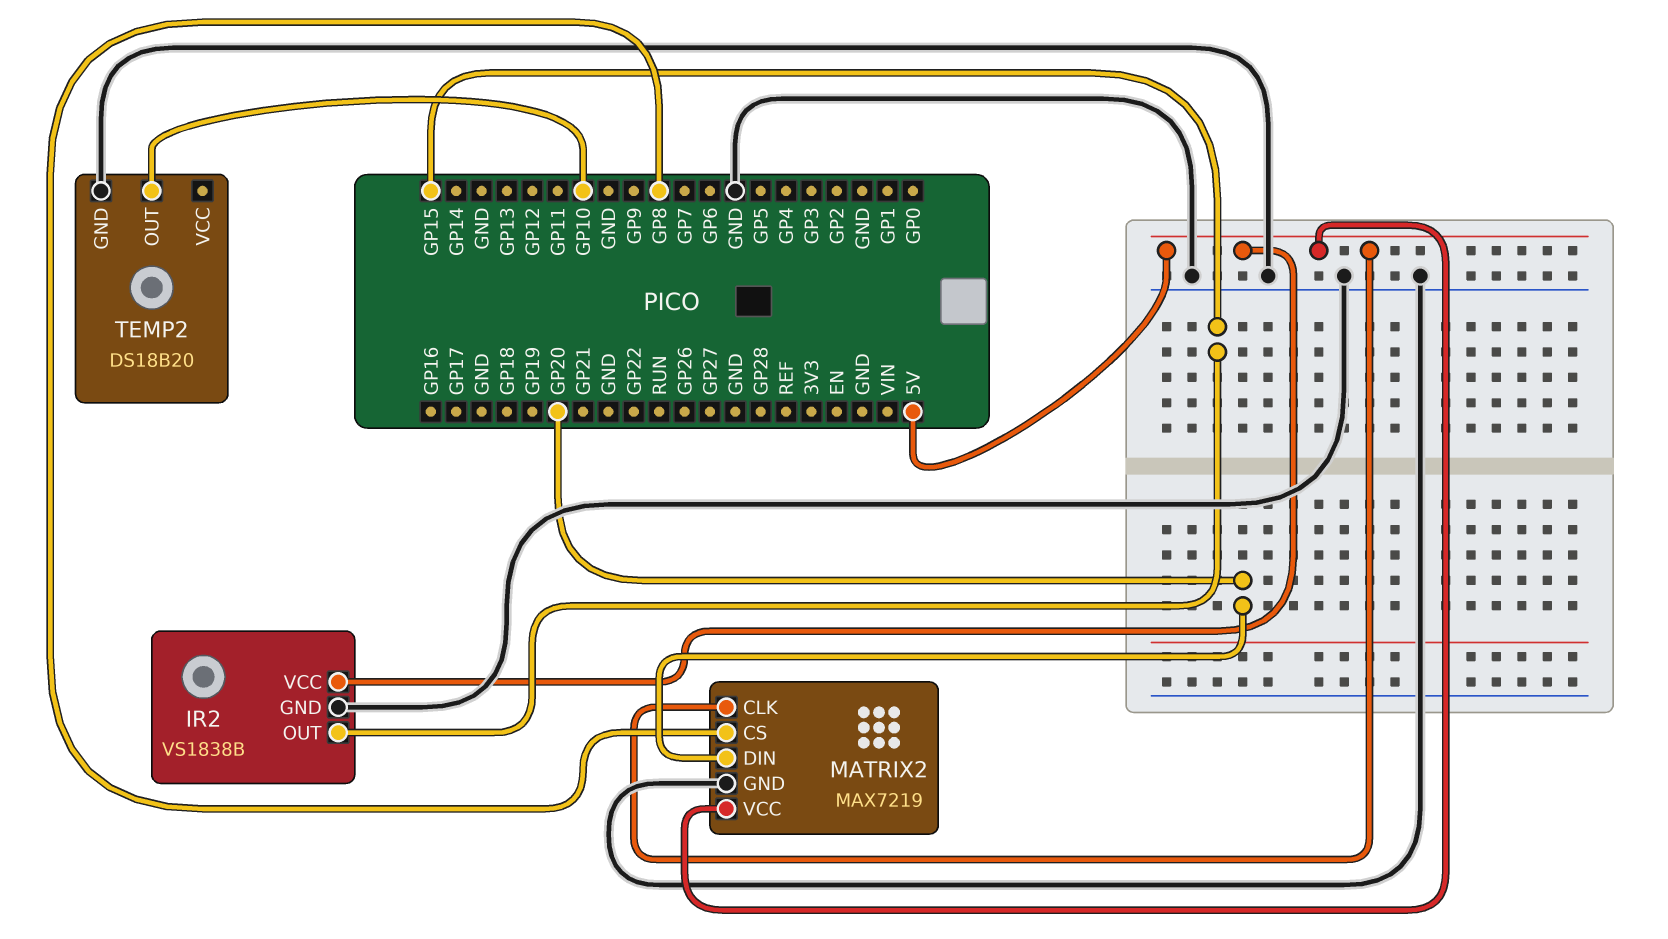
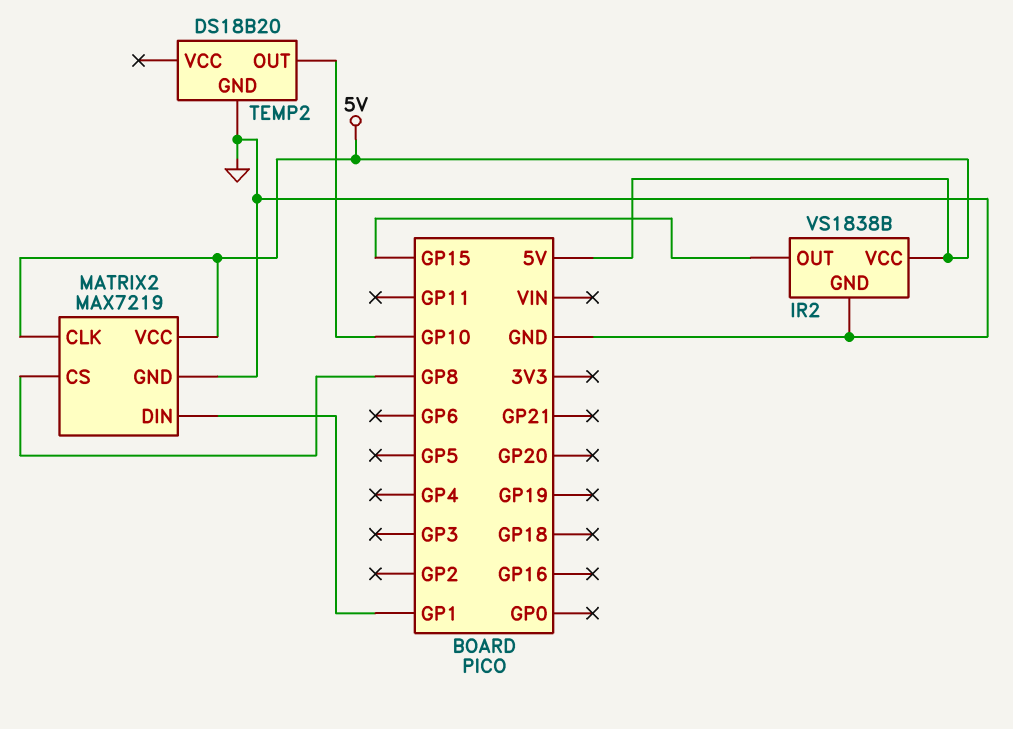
MATRIX2 pin DIN: GP20 -> GP1

